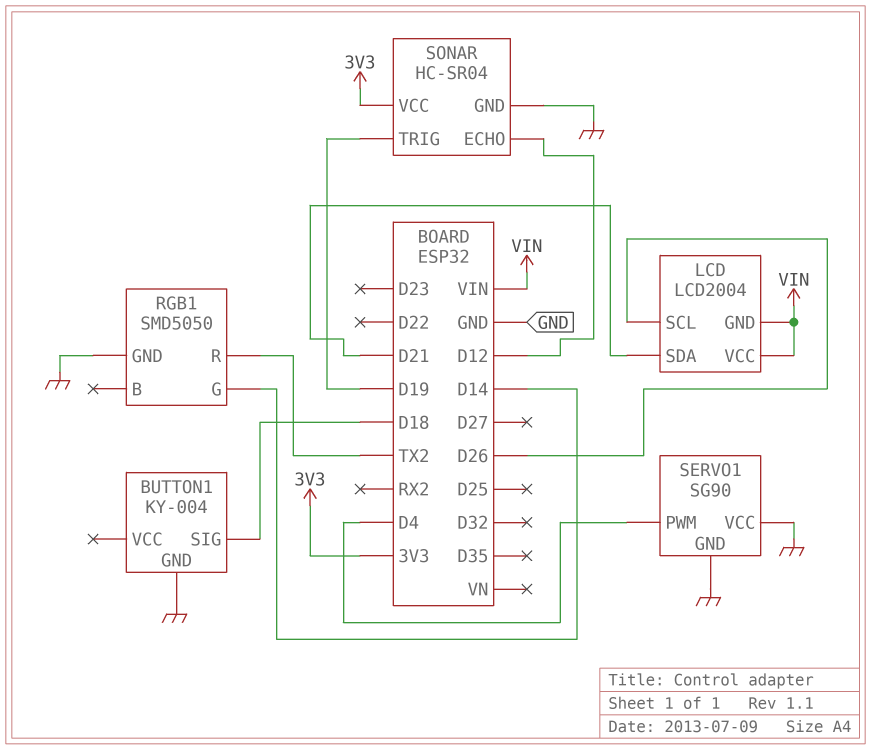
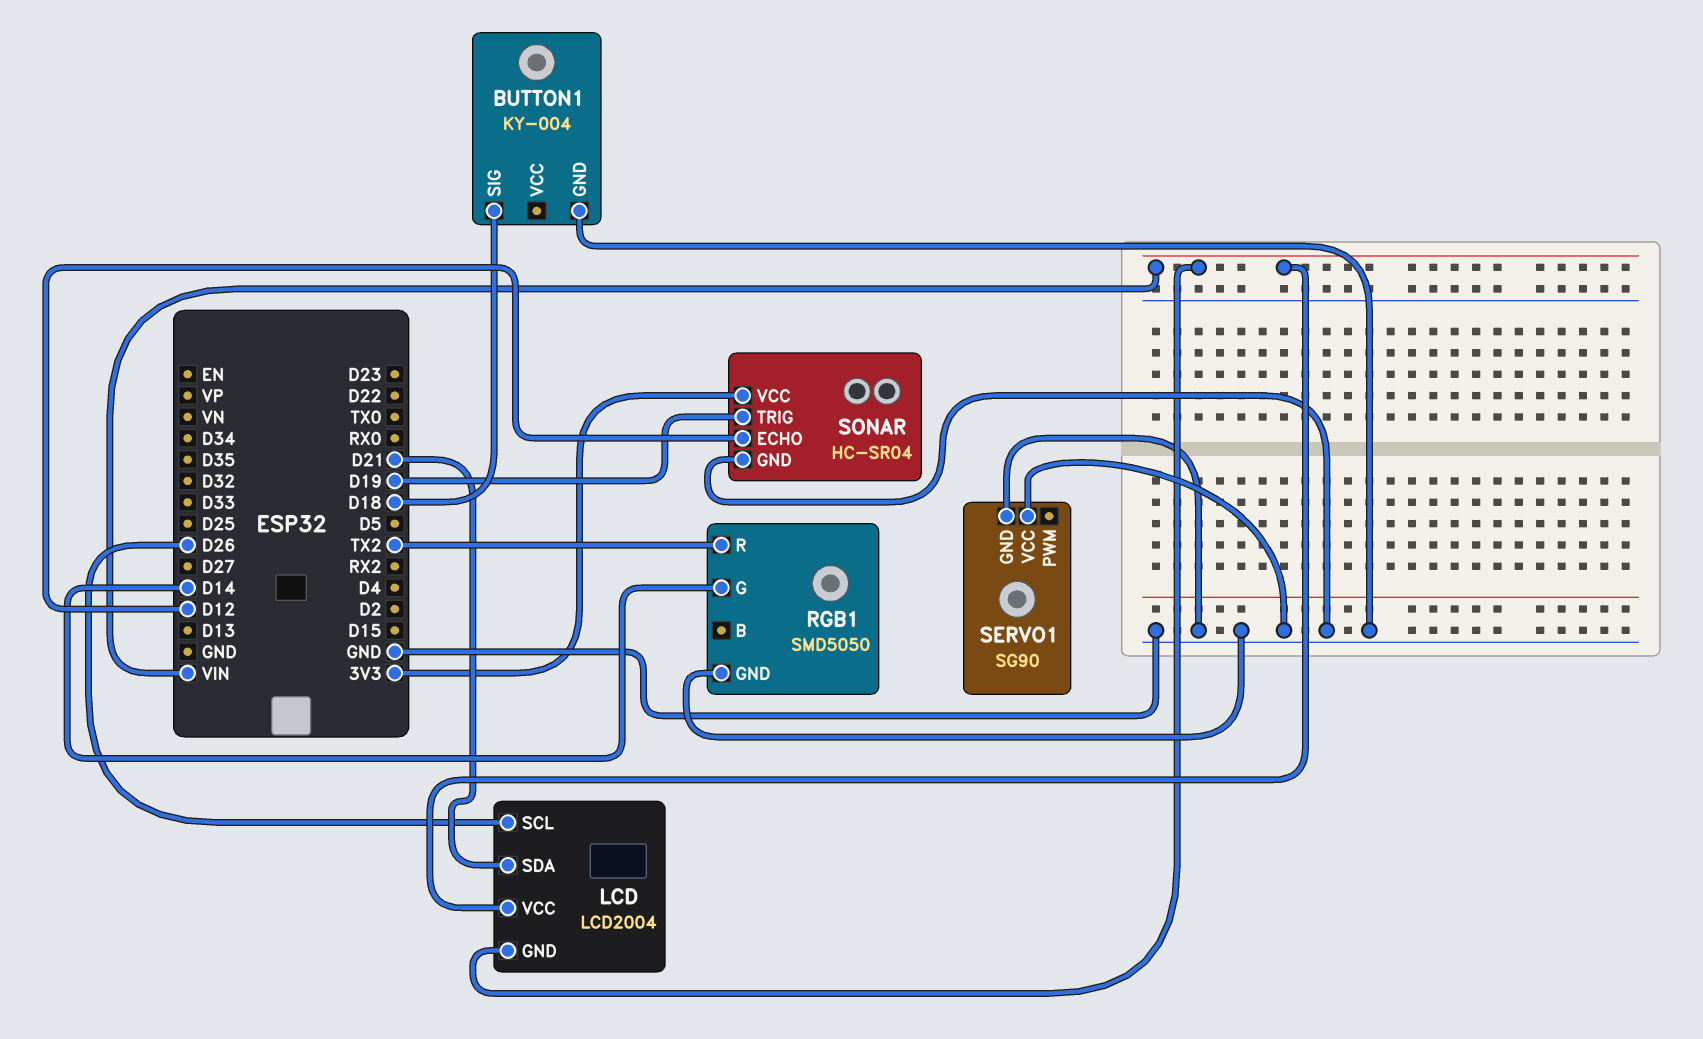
SERVO1 pin PWM: D4 -> none

